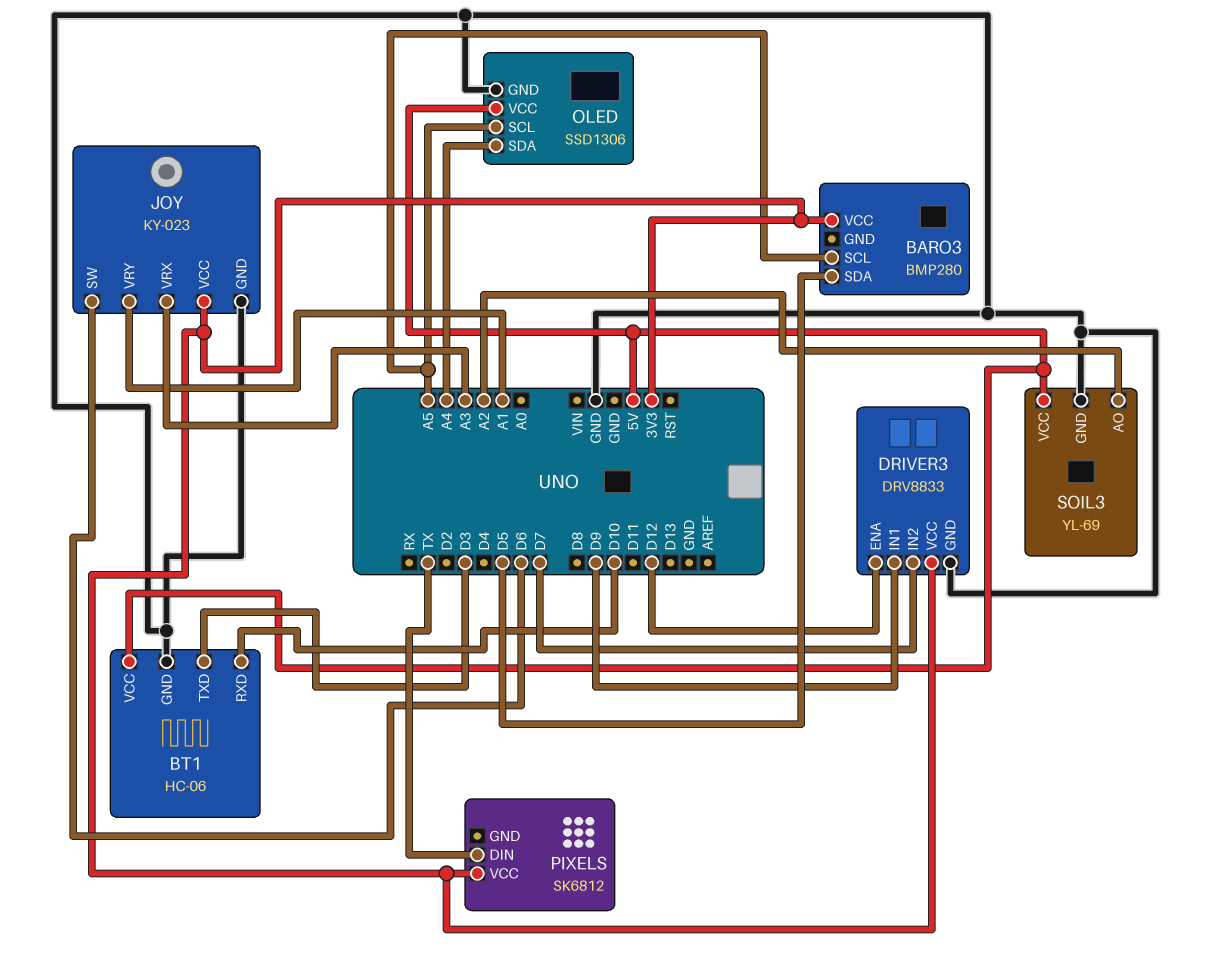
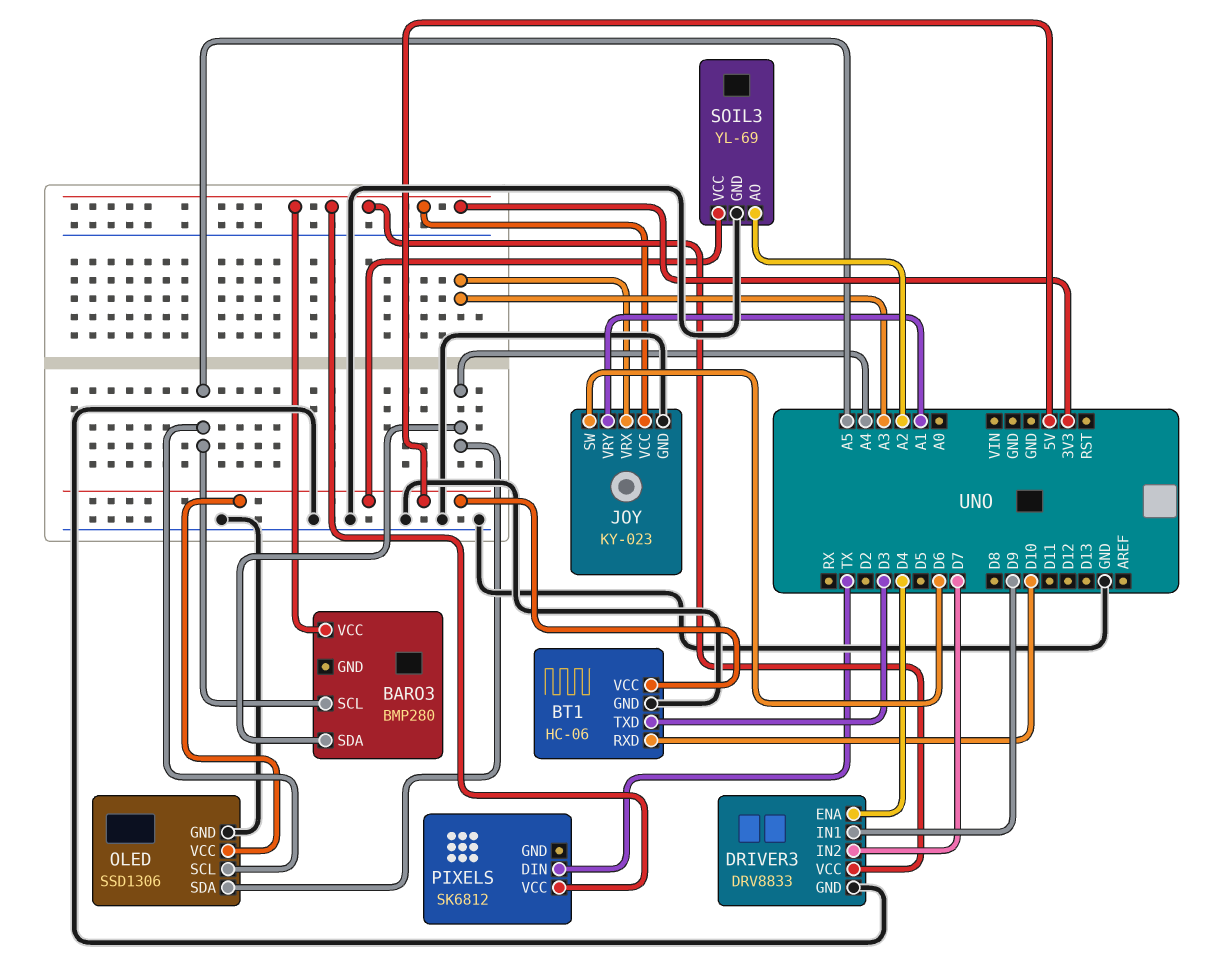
BARO3 pin SDA: D5 -> A4
DRIVER3 pin ENA: D12 -> D4

